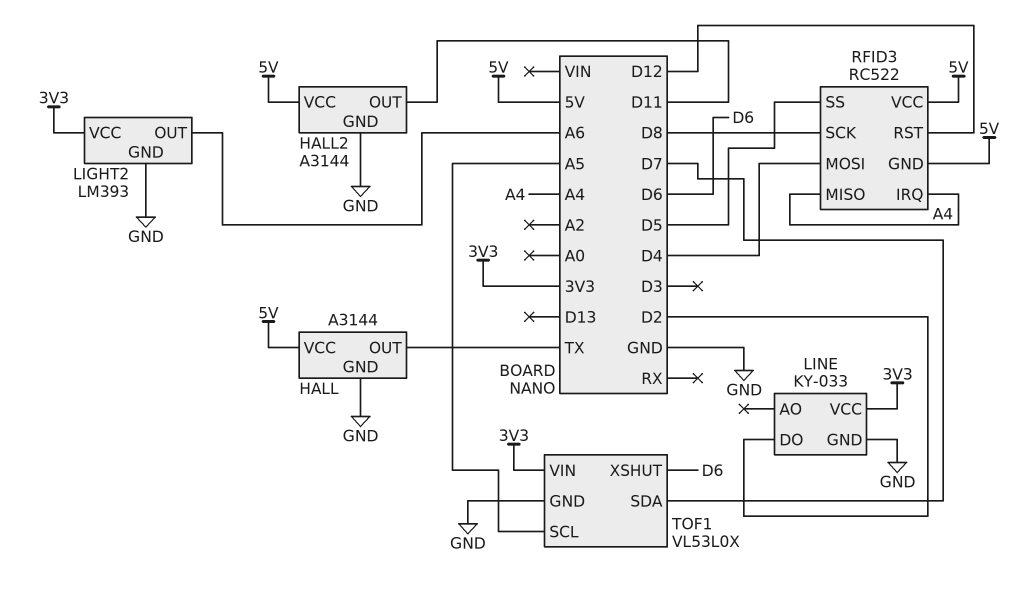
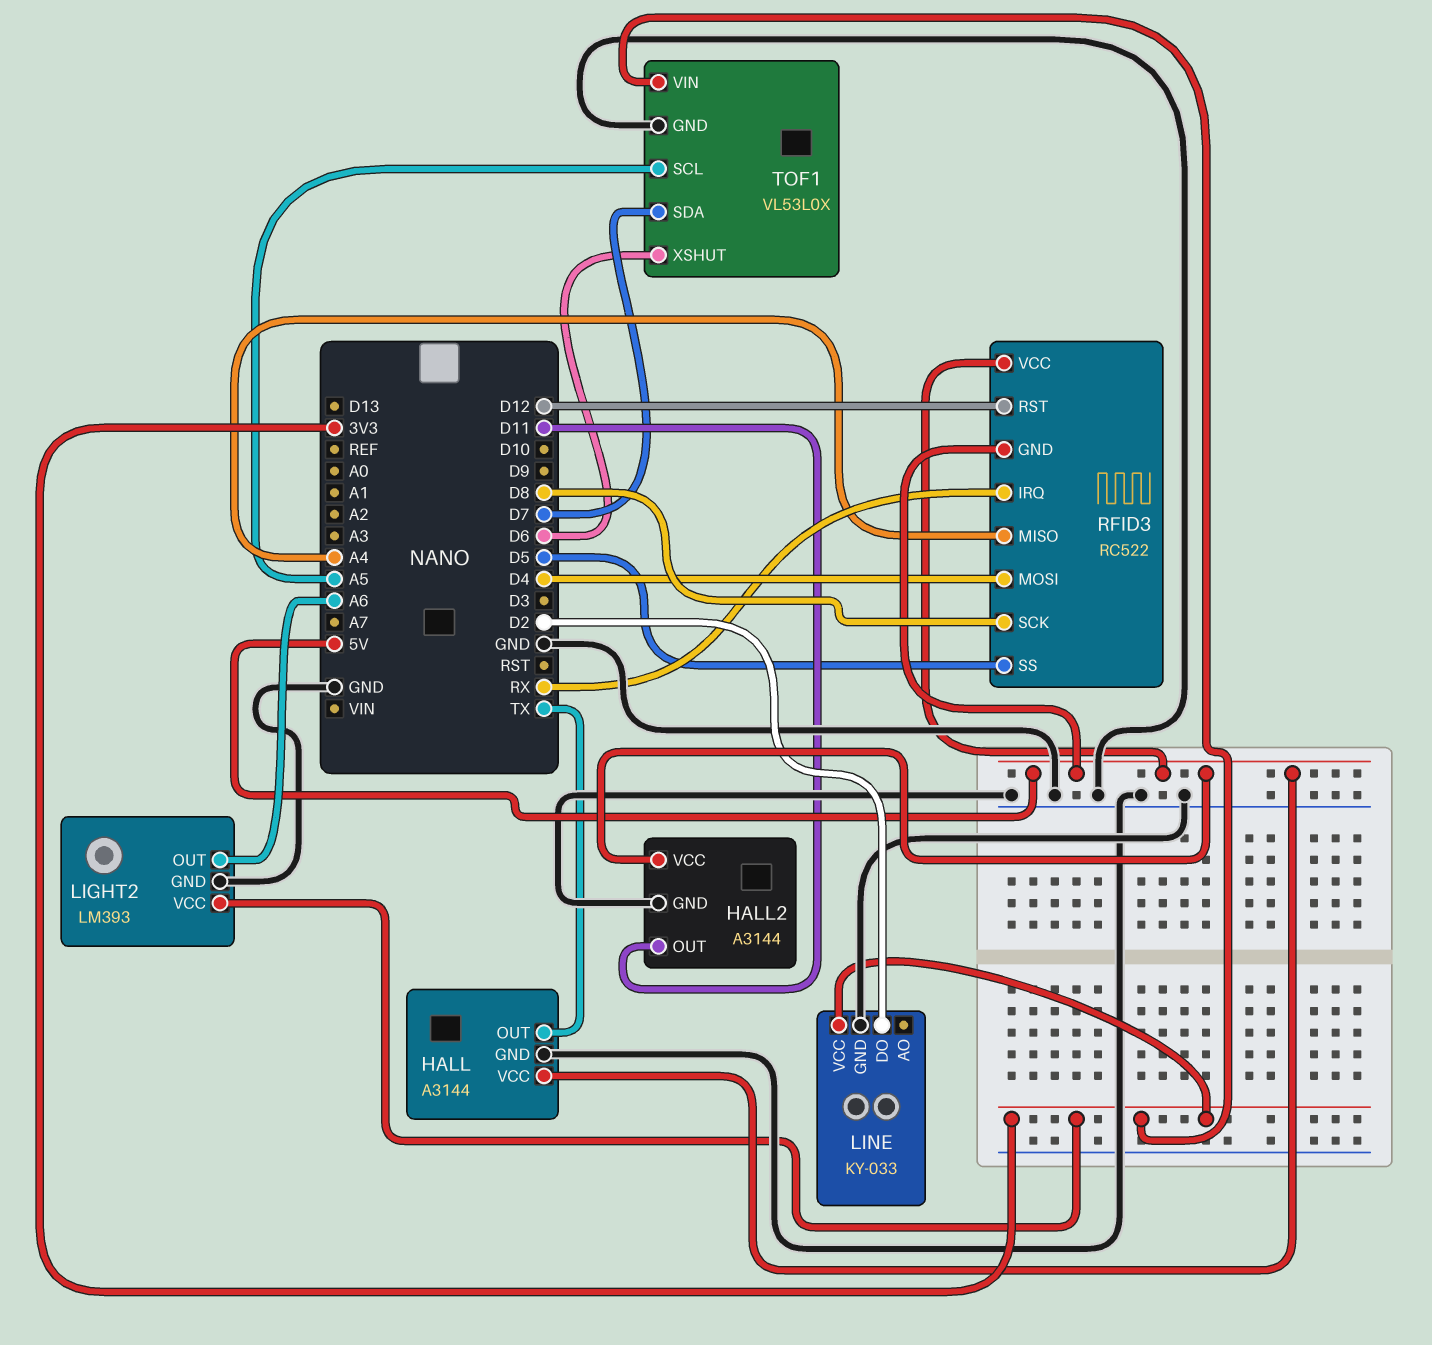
RFID3 pin IRQ: A4 -> RX

